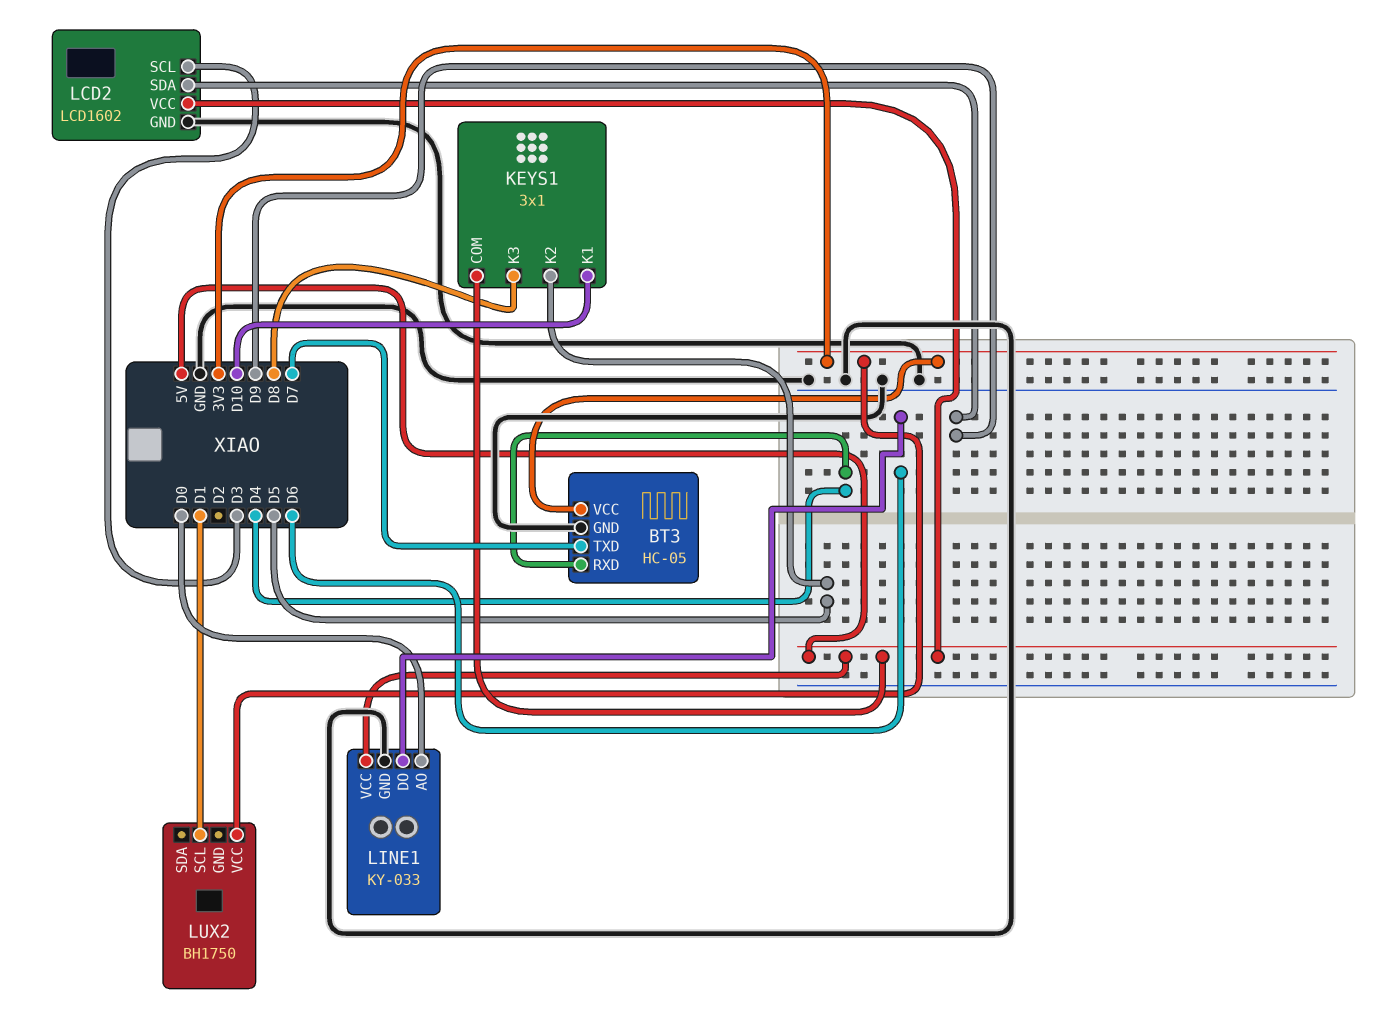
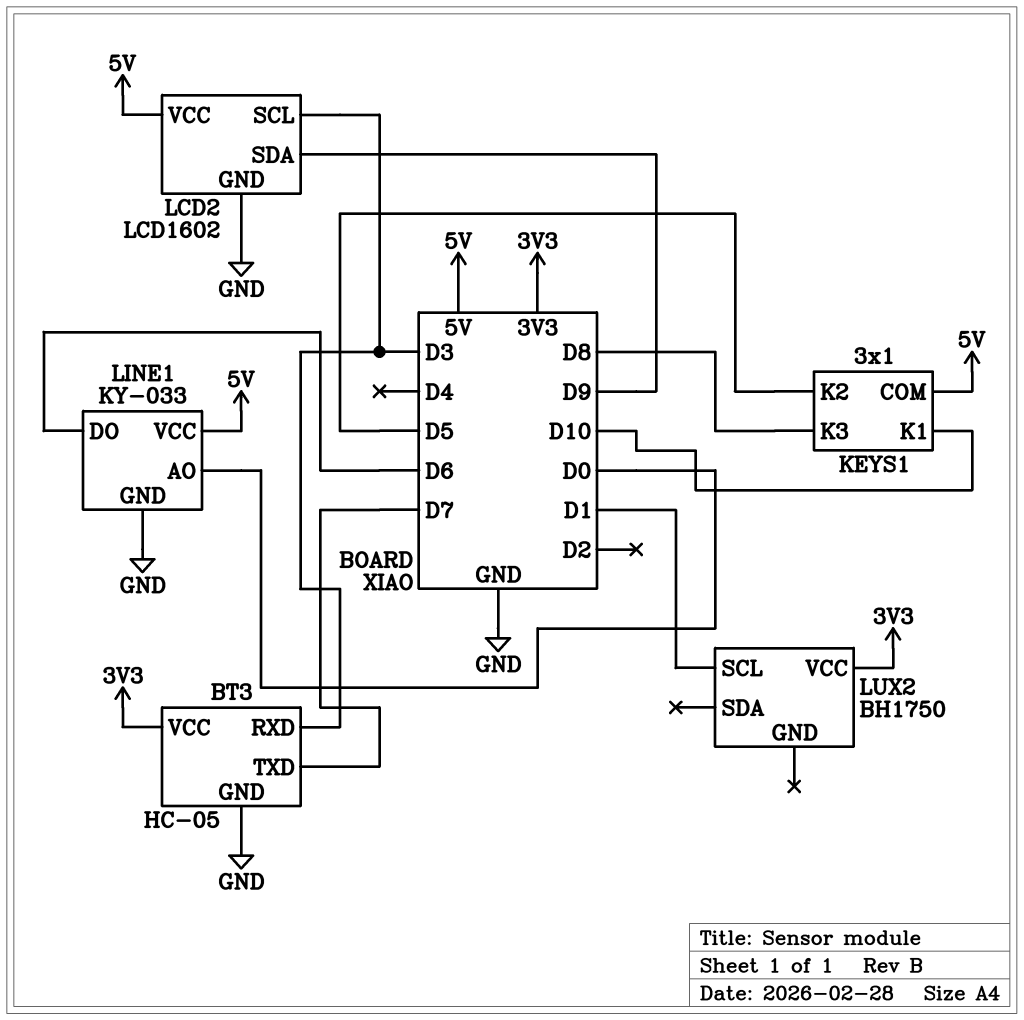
BT3 pin RXD: D4 -> D3

